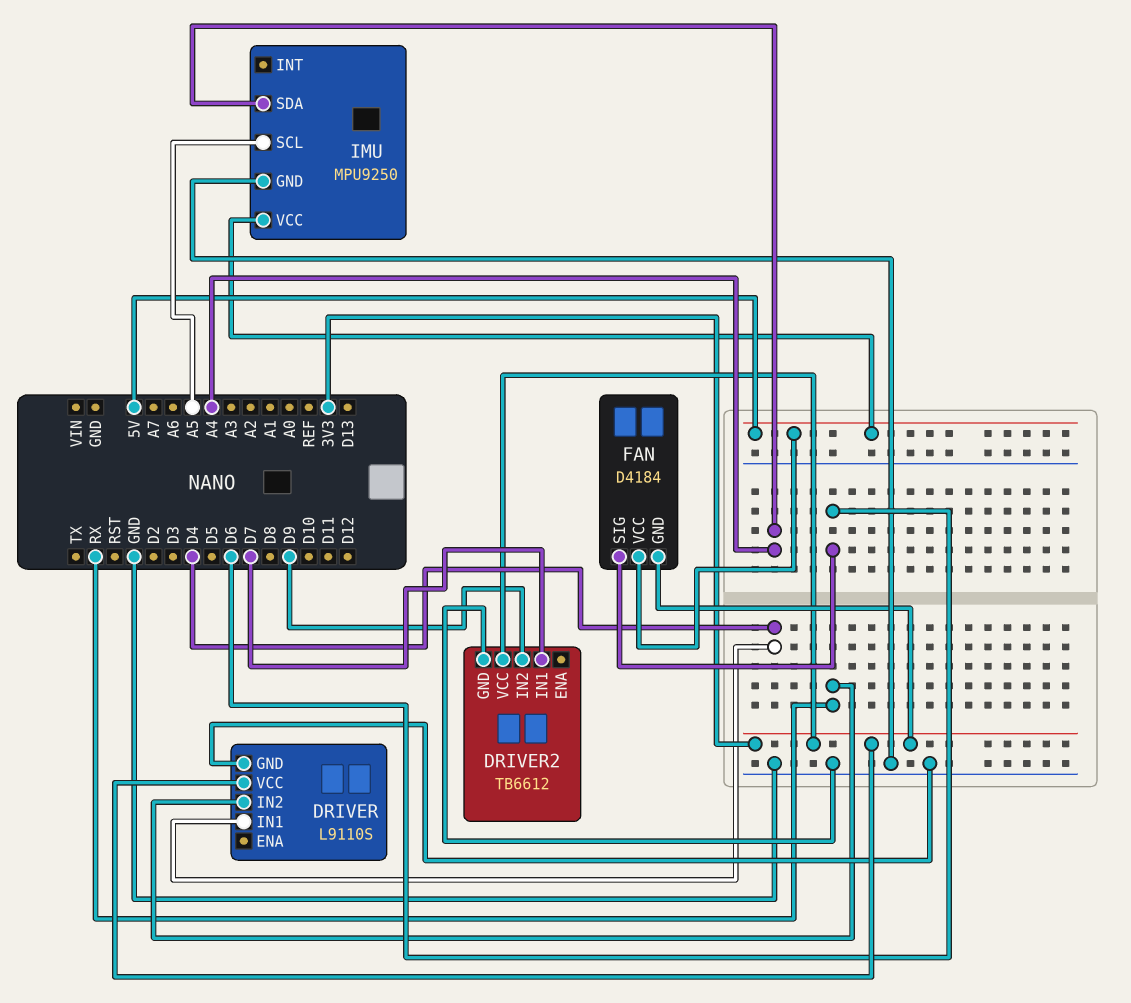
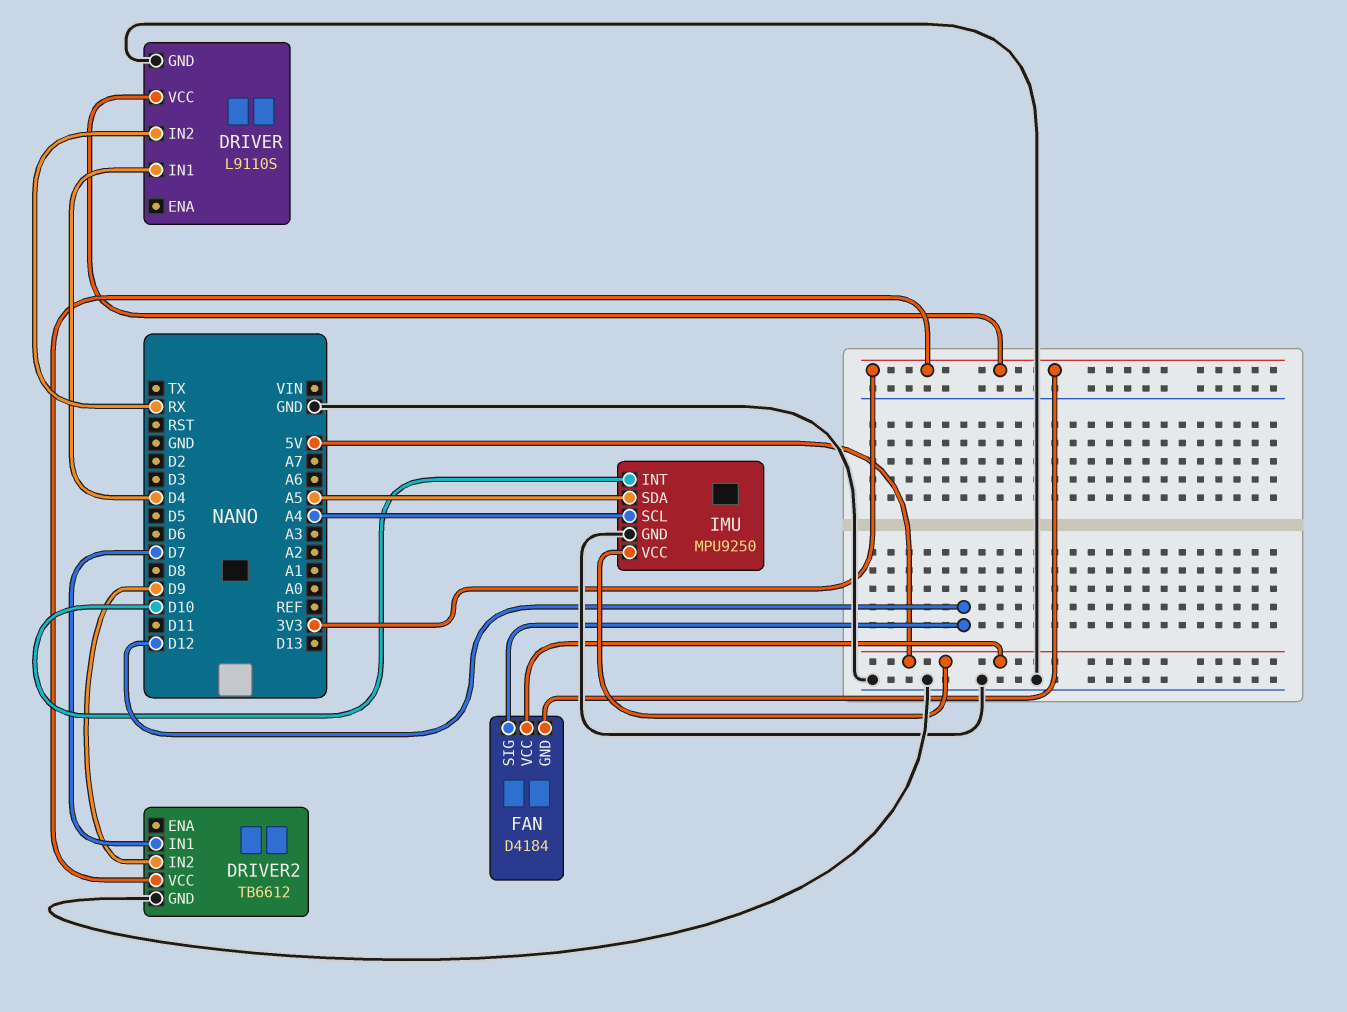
FAN pin SIG: D6 -> D12
IMU pin INT: none -> D10
IMU pin SCL: A5 -> A4
IMU pin SDA: A4 -> A5

